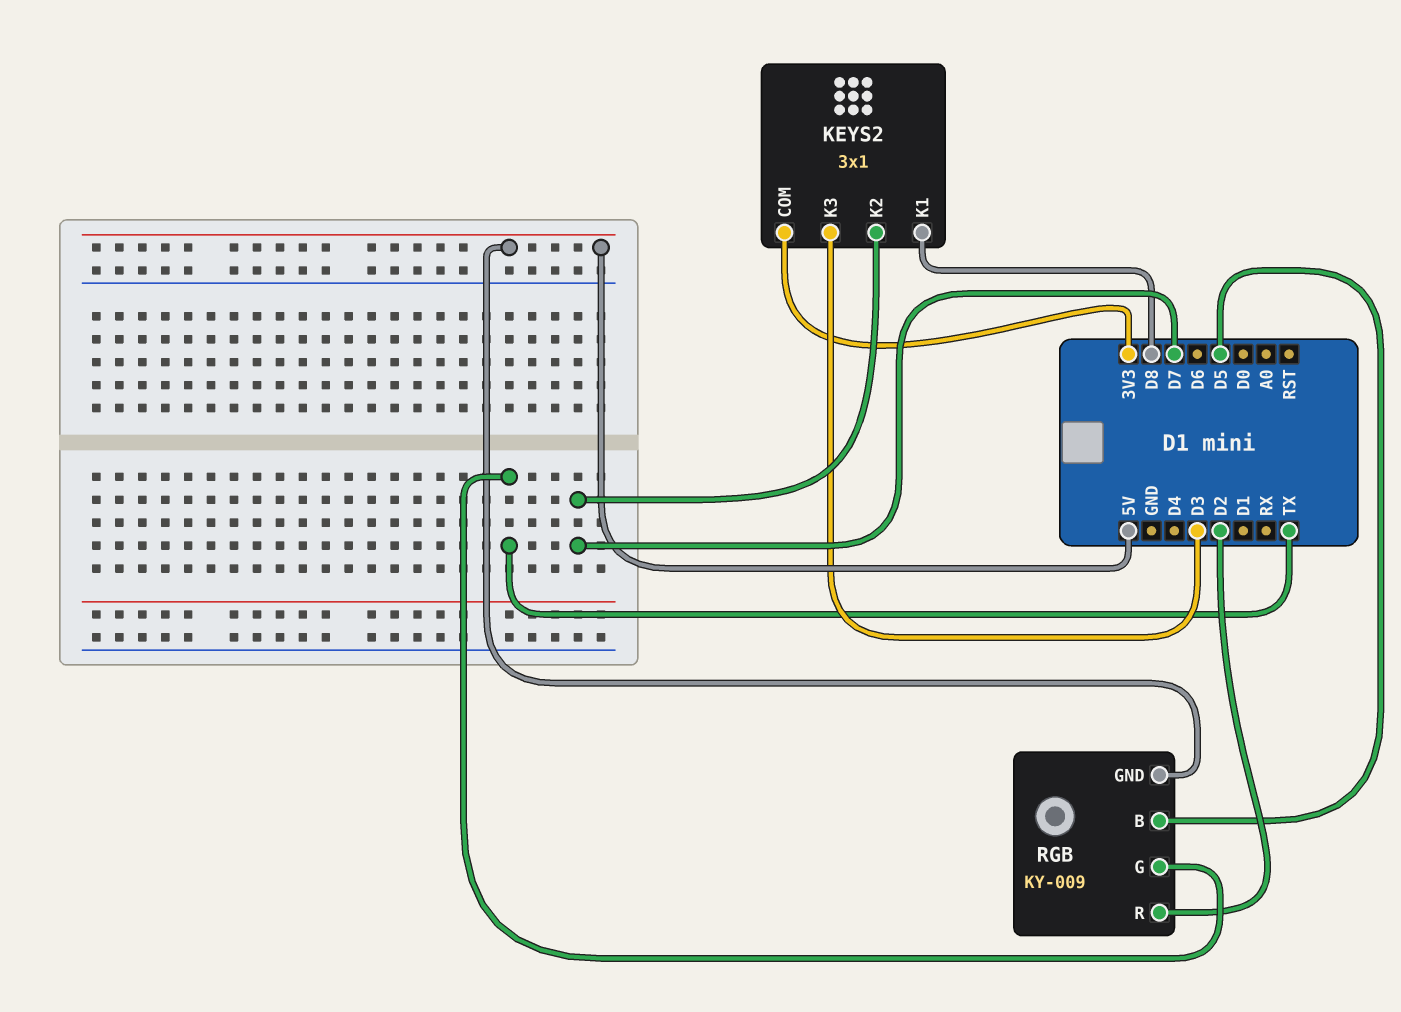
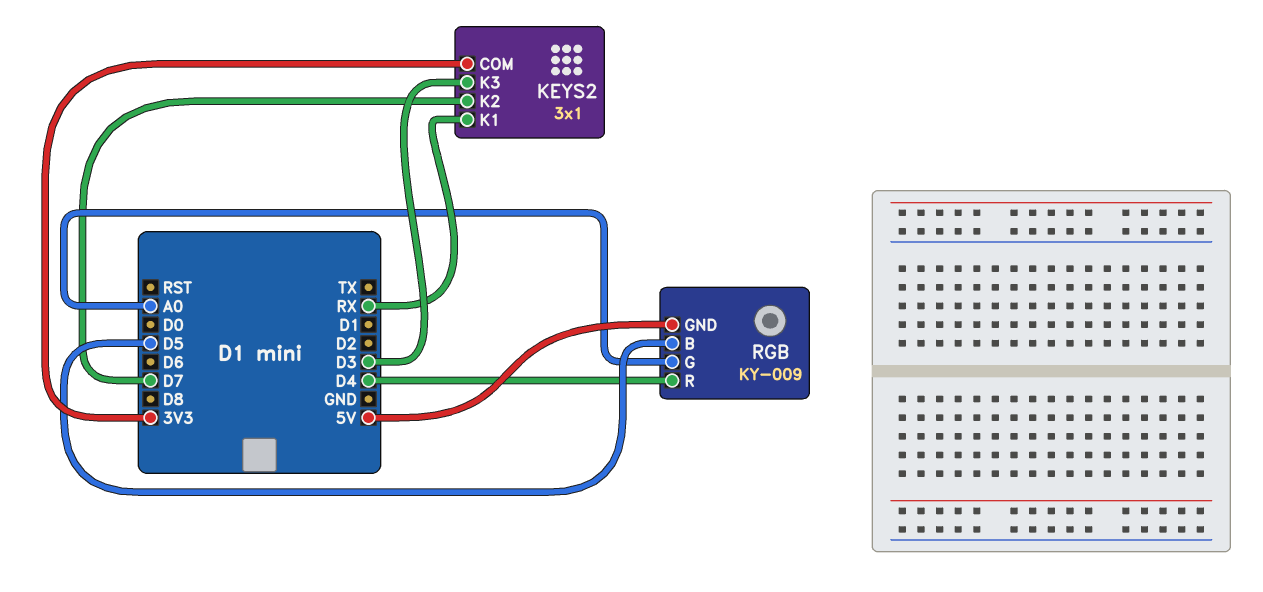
KEYS2 pin K1: D8 -> RX
RGB pin G: TX -> A0
RGB pin R: D2 -> D4

